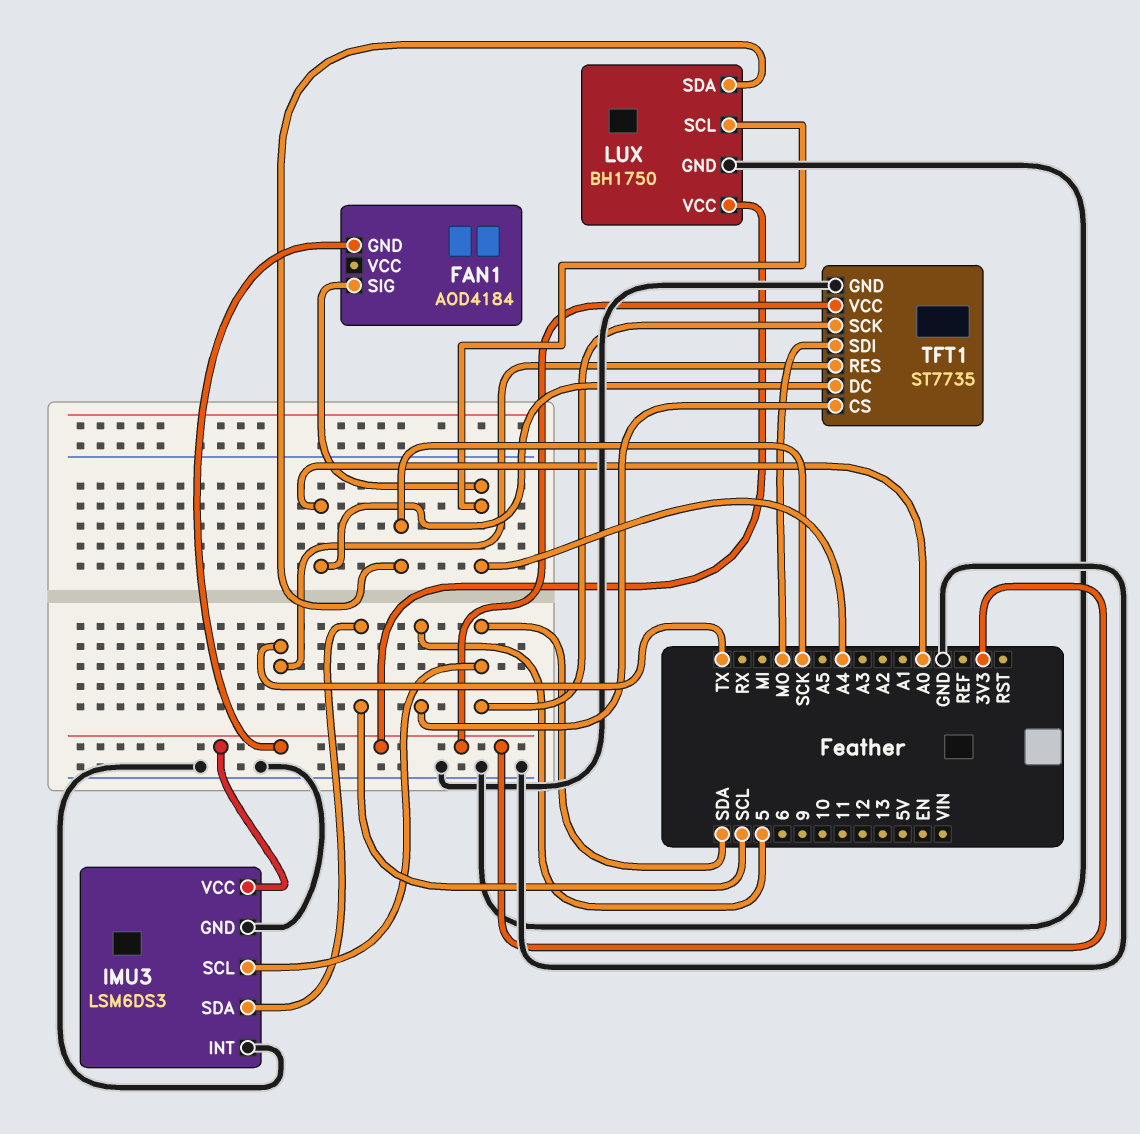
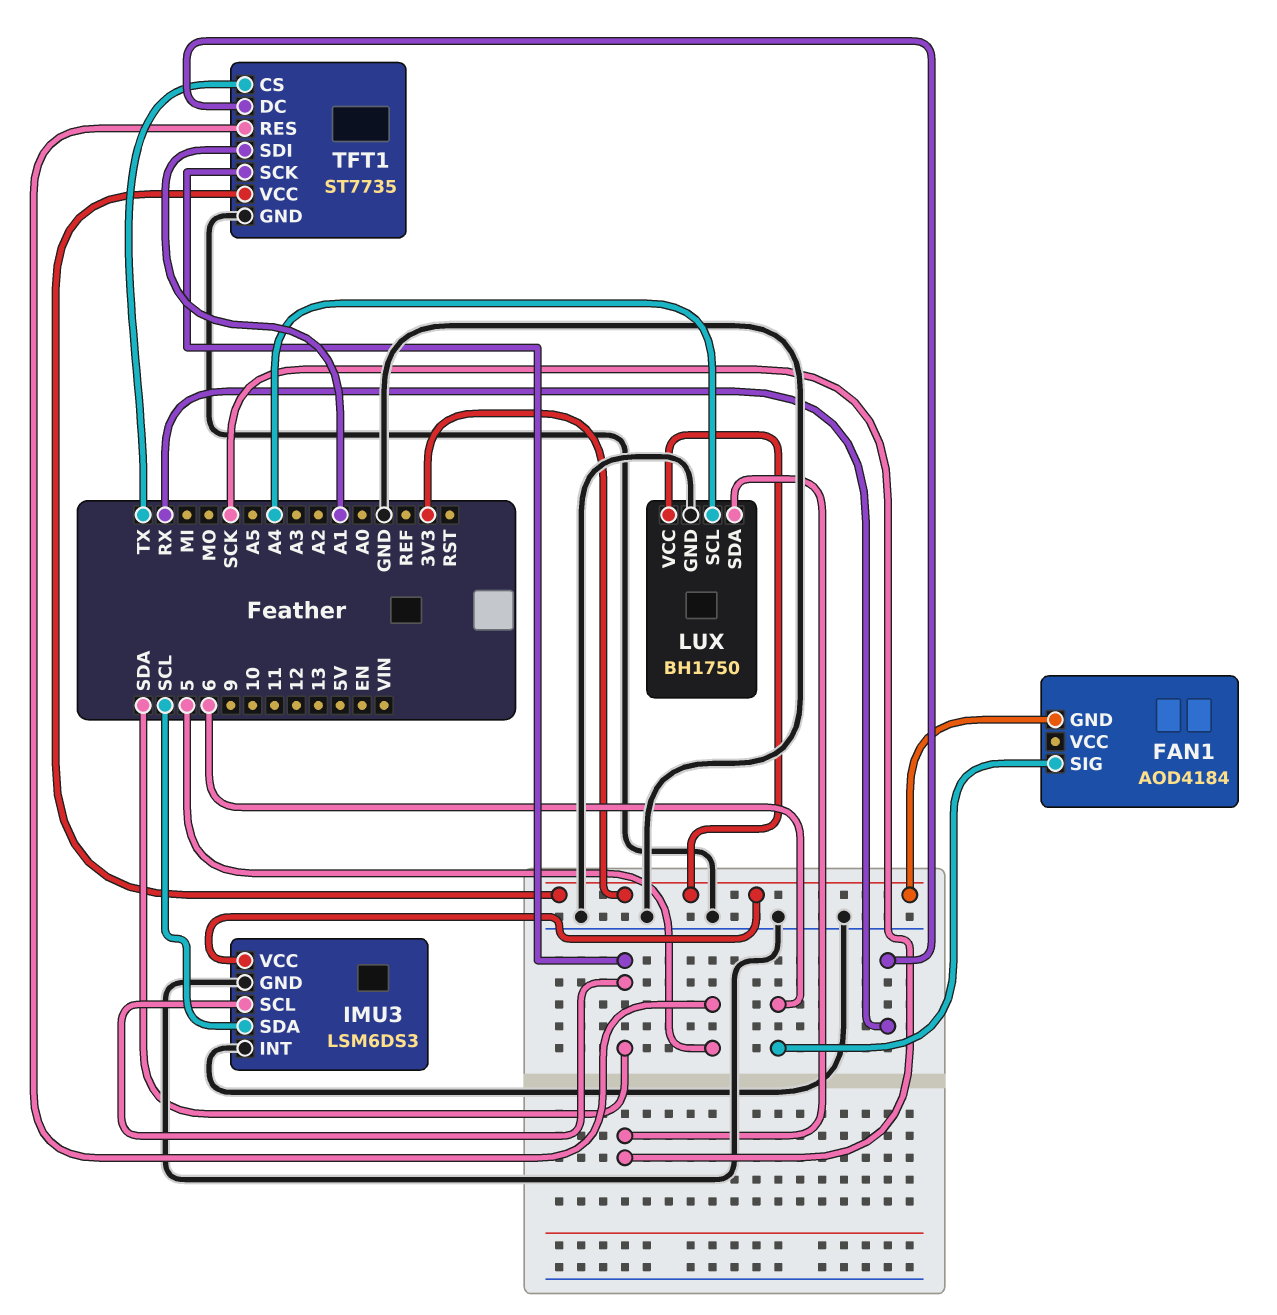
FAN1 pin SIG: A4 -> 6
TFT1 pin CS: 5 -> TX
TFT1 pin DC: A0 -> RX
TFT1 pin RES: TX -> 5
TFT1 pin SDI: MO -> A1

